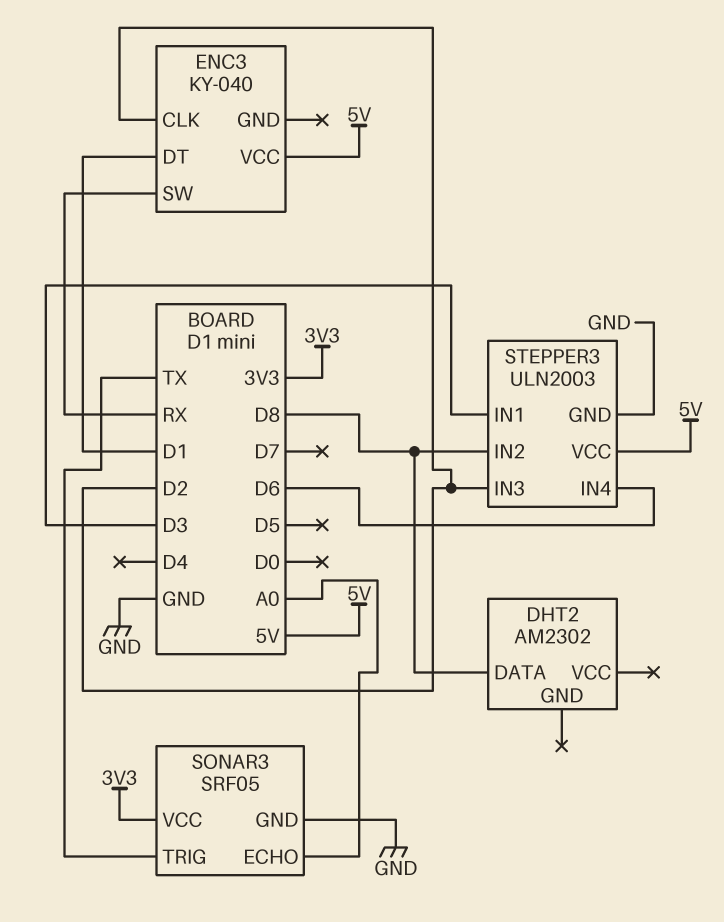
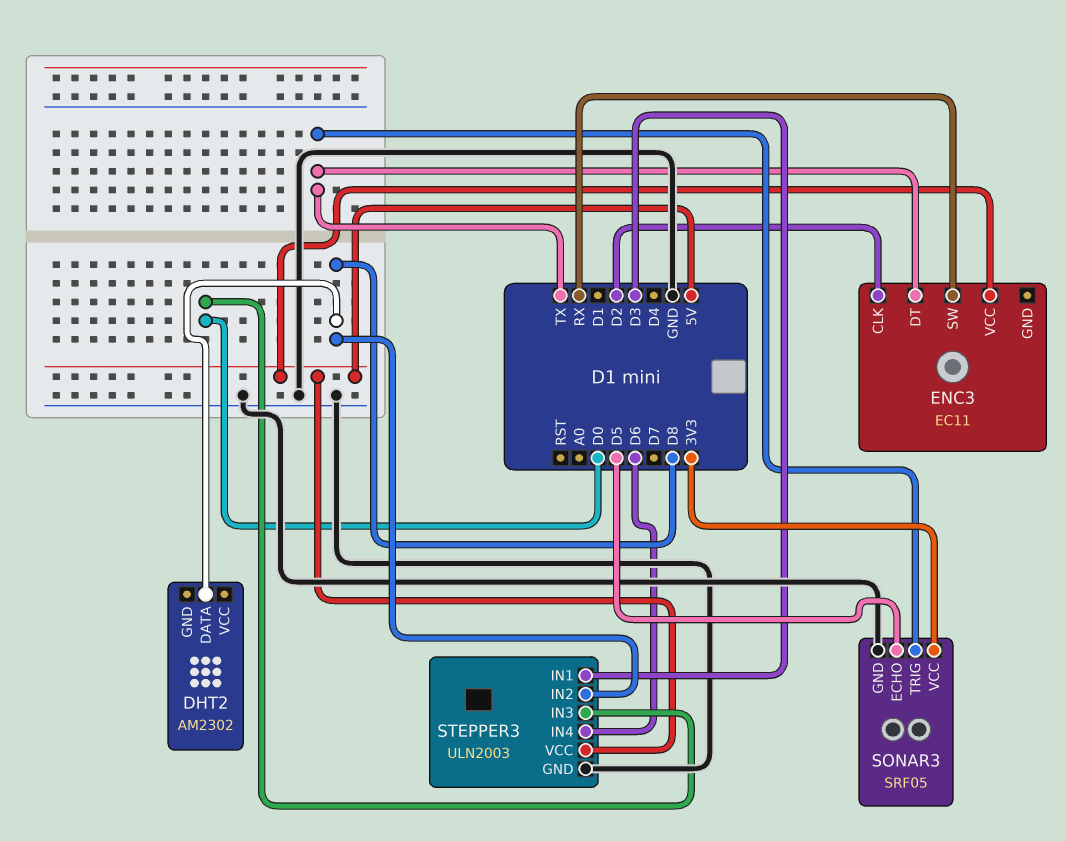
ENC3: KY-040 -> EC11
ENC3 pin DT: D1 -> TX
SONAR3 pin ECHO: A0 -> D5
STEPPER3 pin IN3: D2 -> D0

